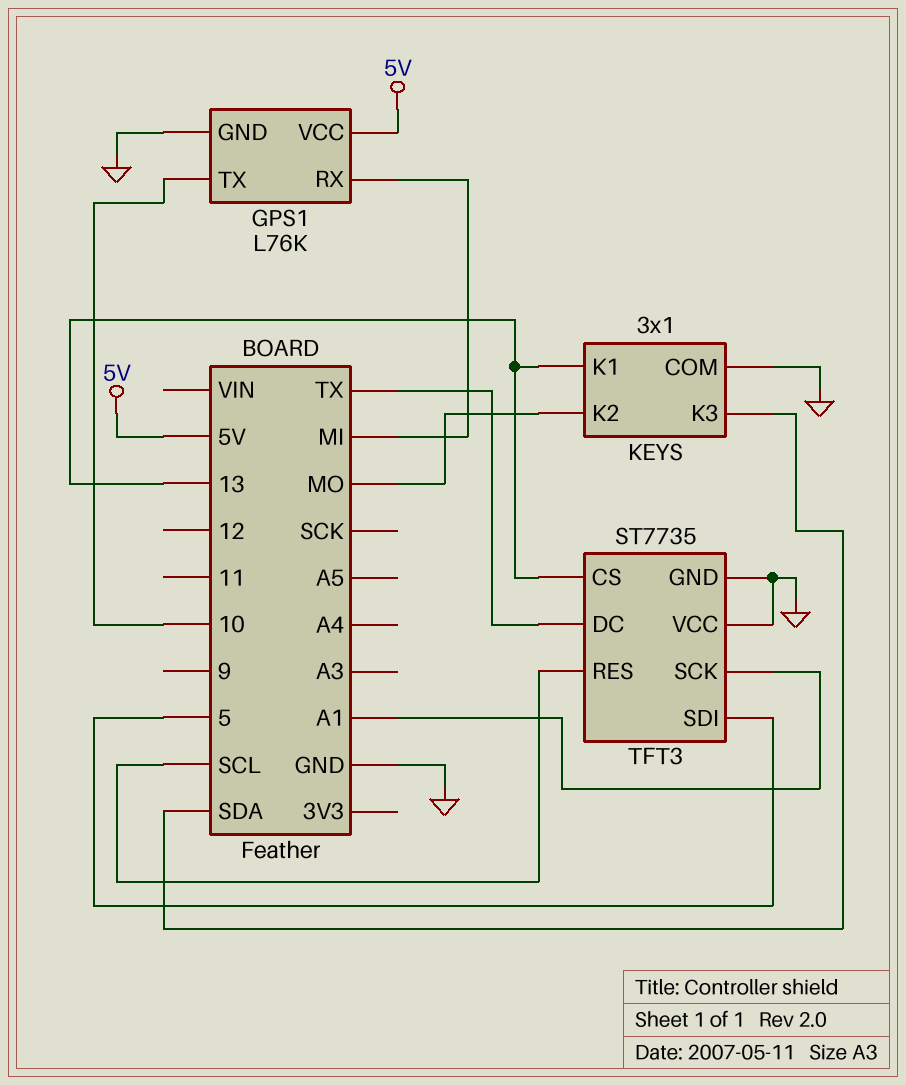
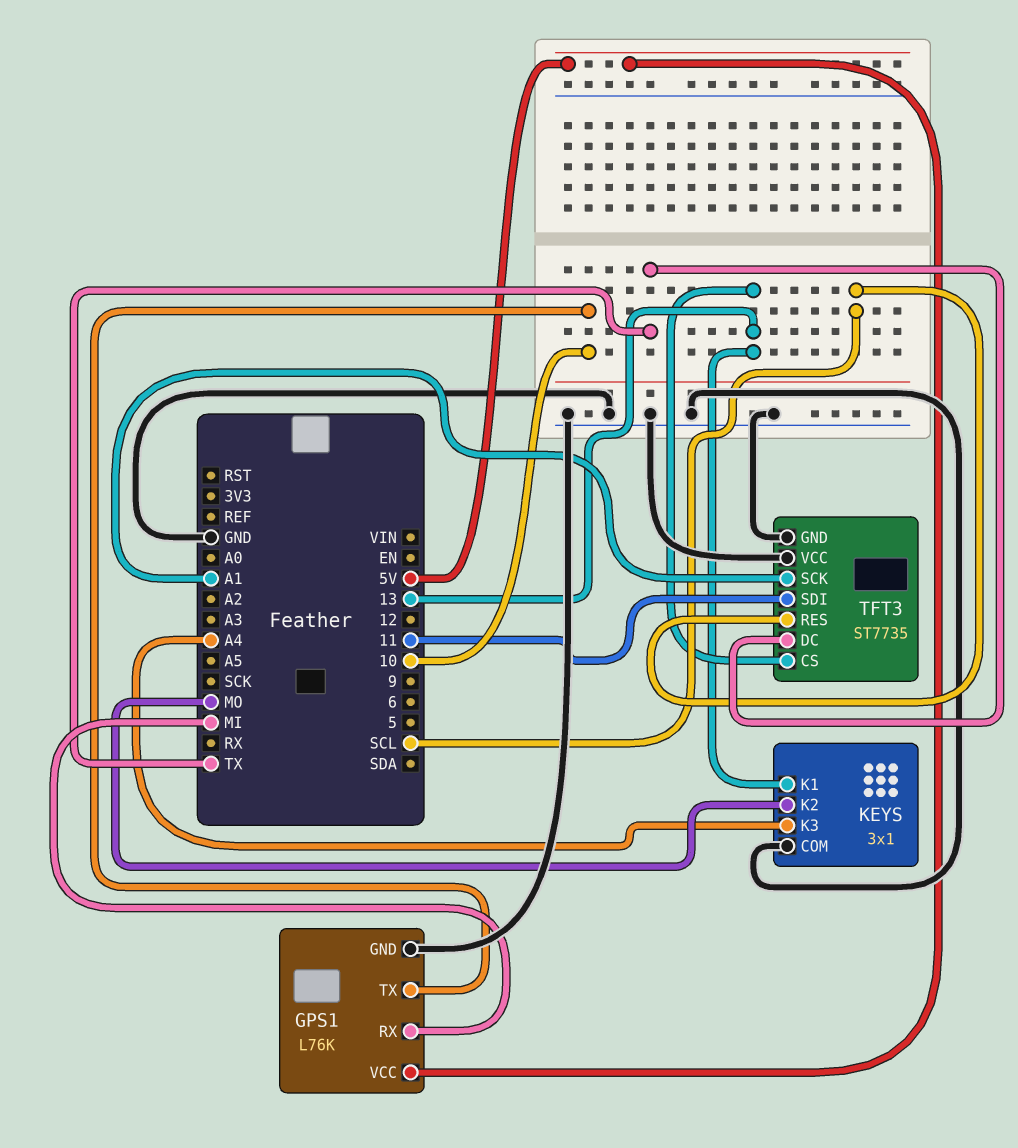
KEYS pin K3: SDA -> A4
TFT3 pin SDI: 5 -> 11

